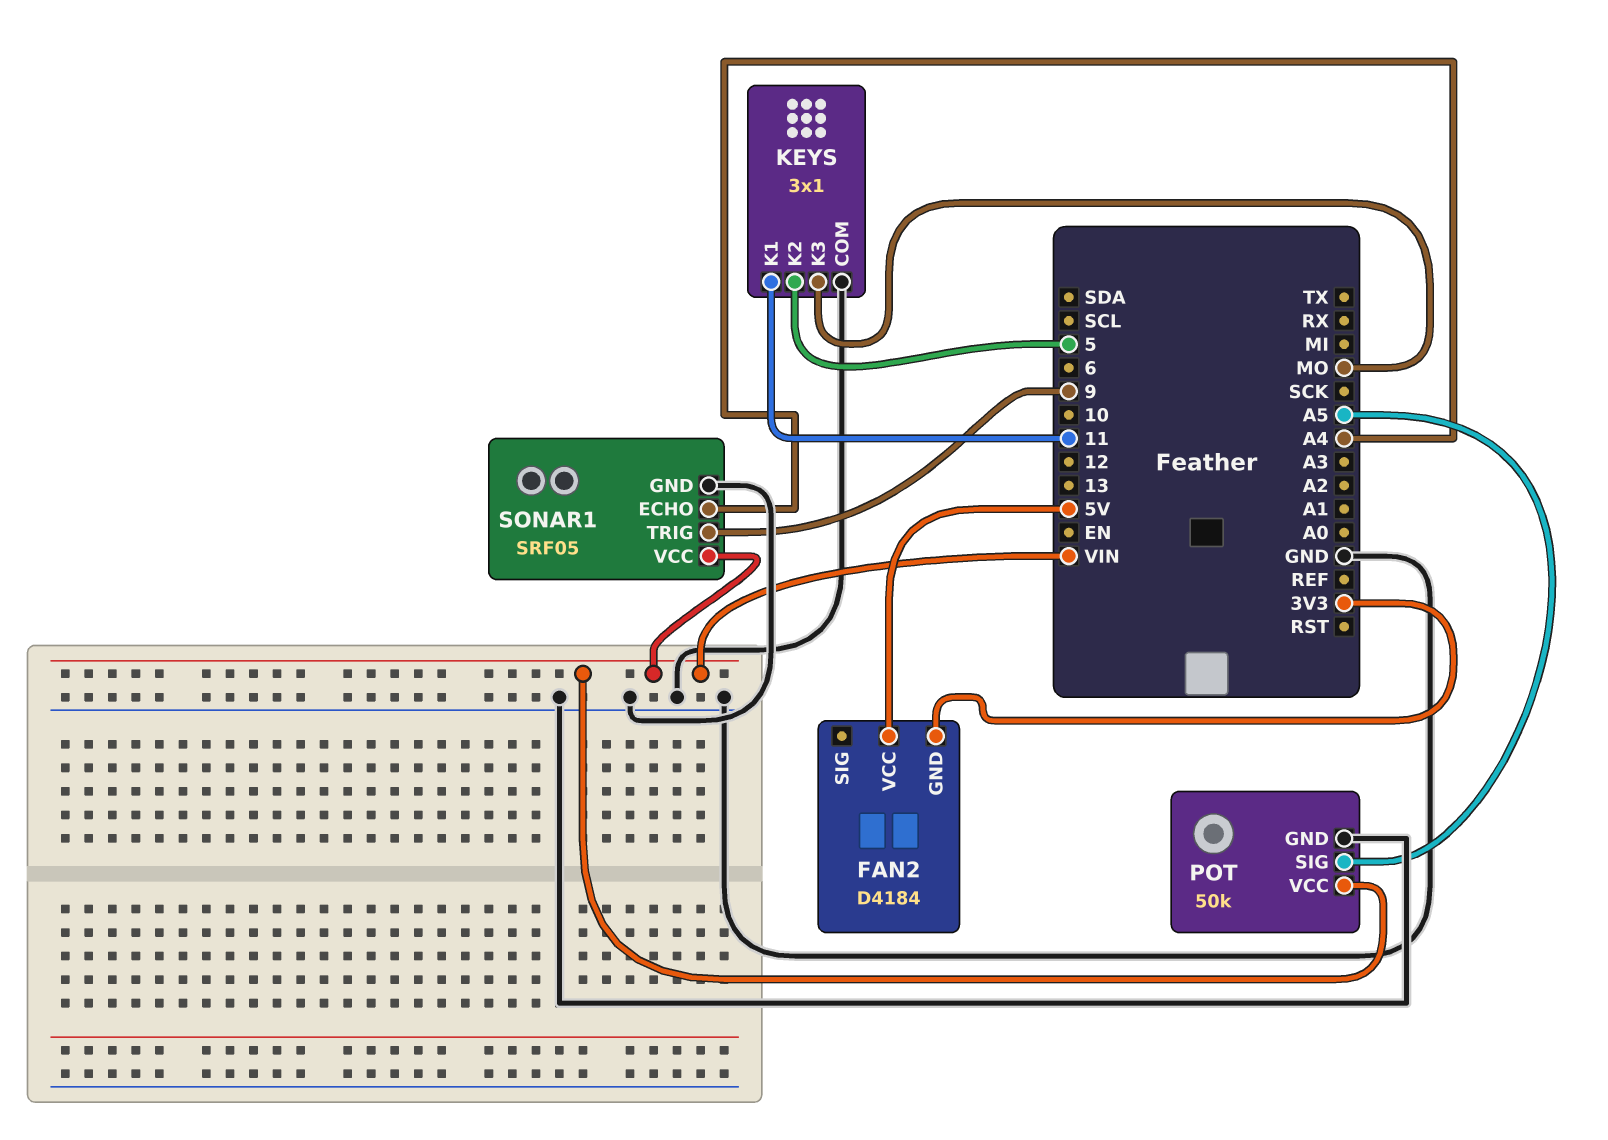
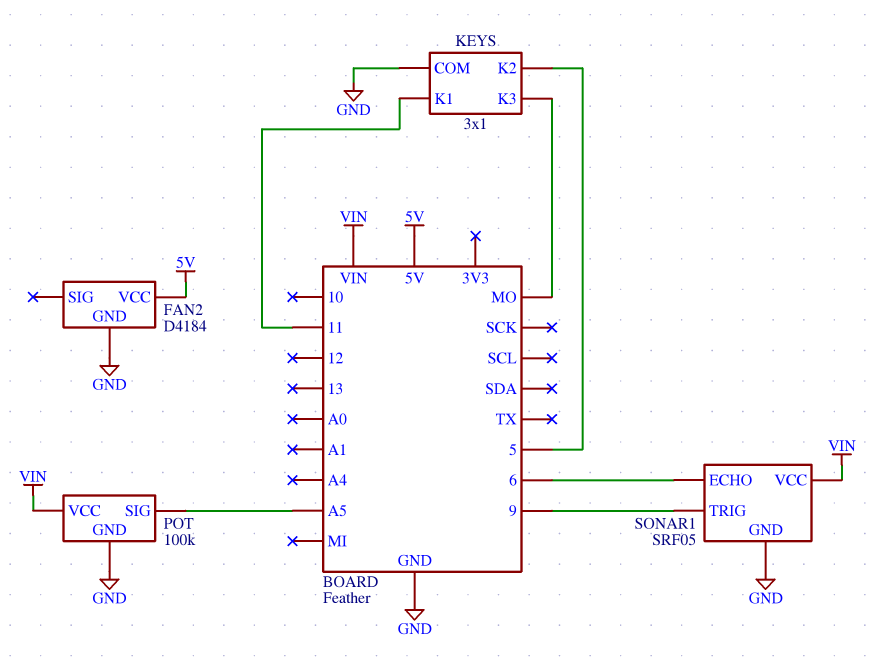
FAN2 pin GND: 3V3 -> GND
POT: 50k -> 100k
SONAR1 pin ECHO: A4 -> 6

